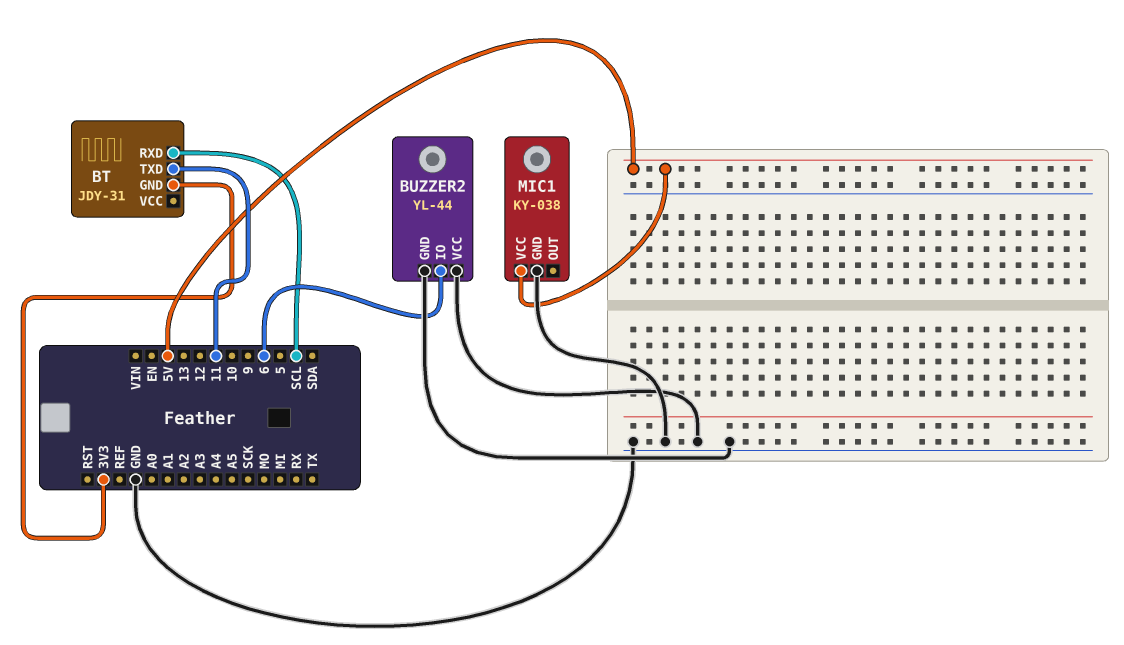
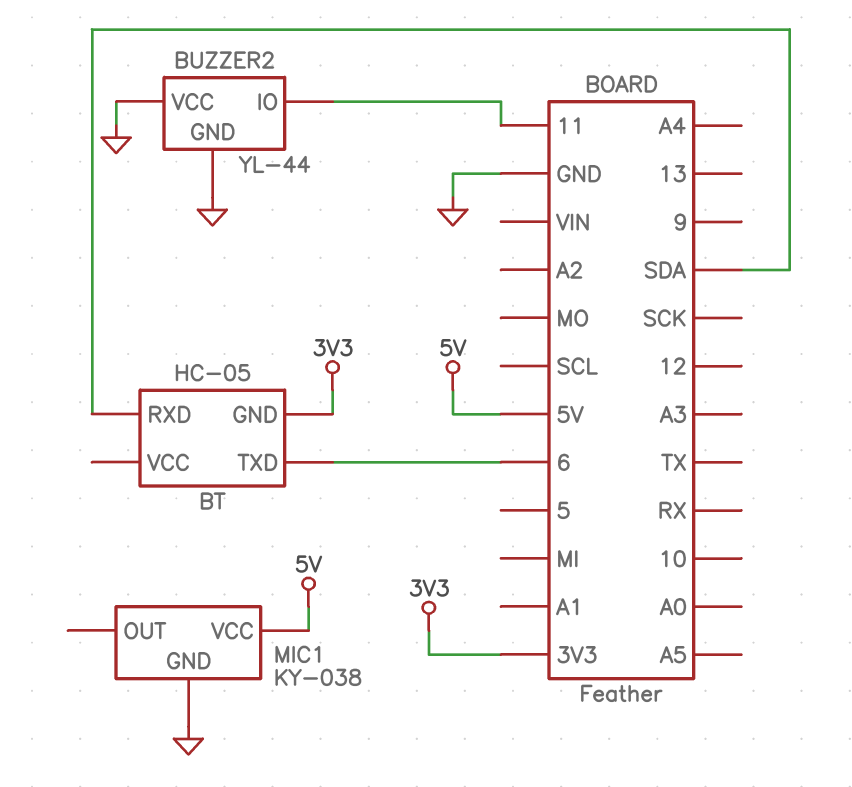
BT: JDY-31 -> HC-05
BT pin RXD: SCL -> SDA
BT pin TXD: 11 -> 6
BUZZER2 pin IO: 6 -> 11

